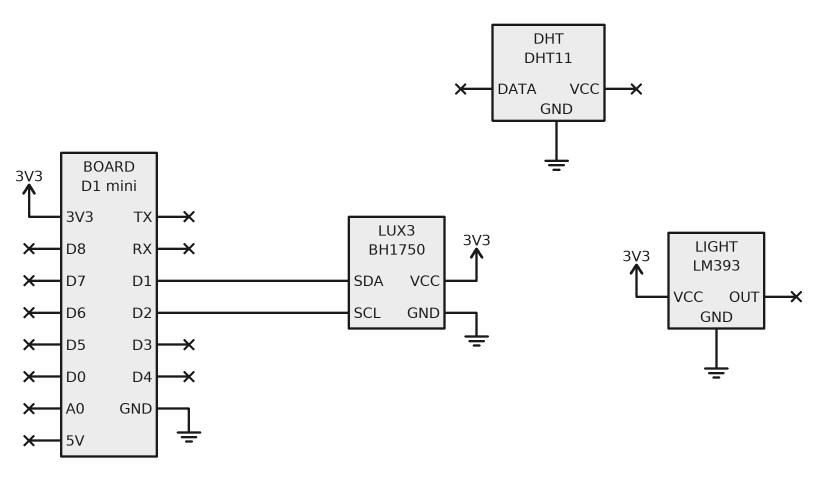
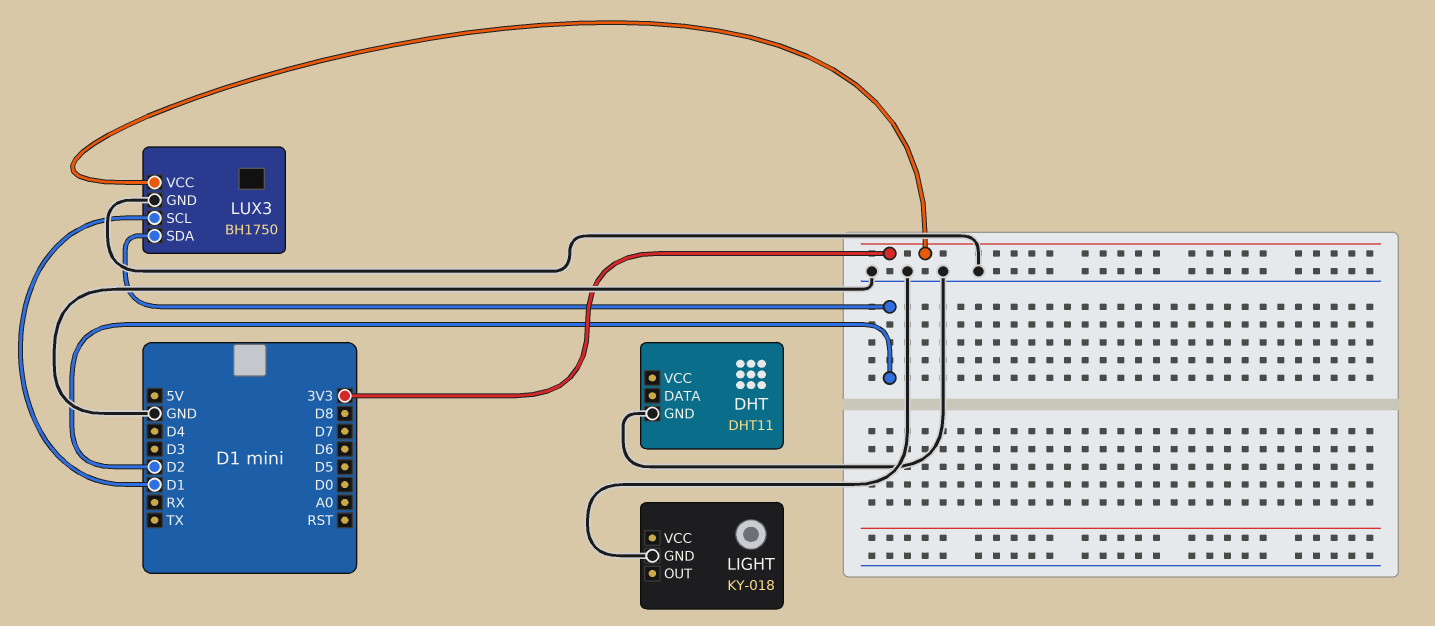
LIGHT: LM393 -> KY-018
LIGHT pin VCC: 3V3 -> none
LUX3 pin SCL: D2 -> D1
LUX3 pin SDA: D1 -> D2

